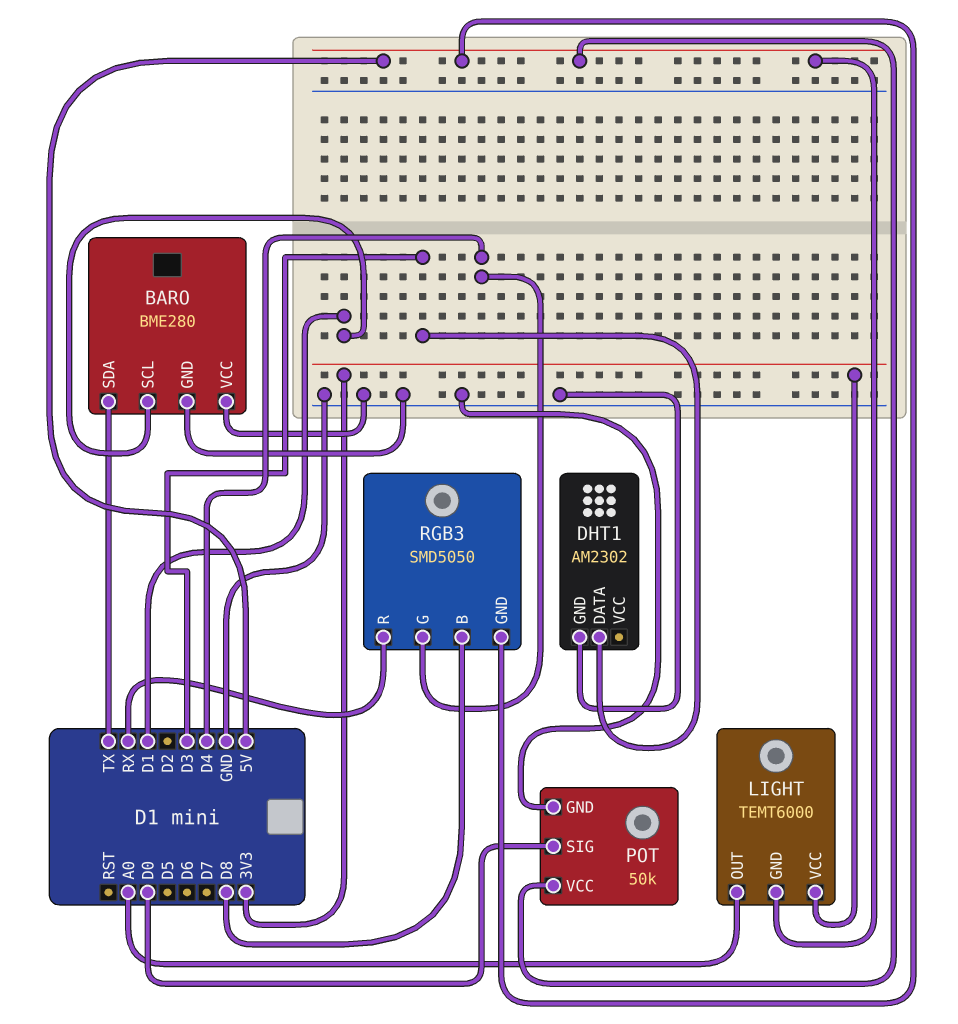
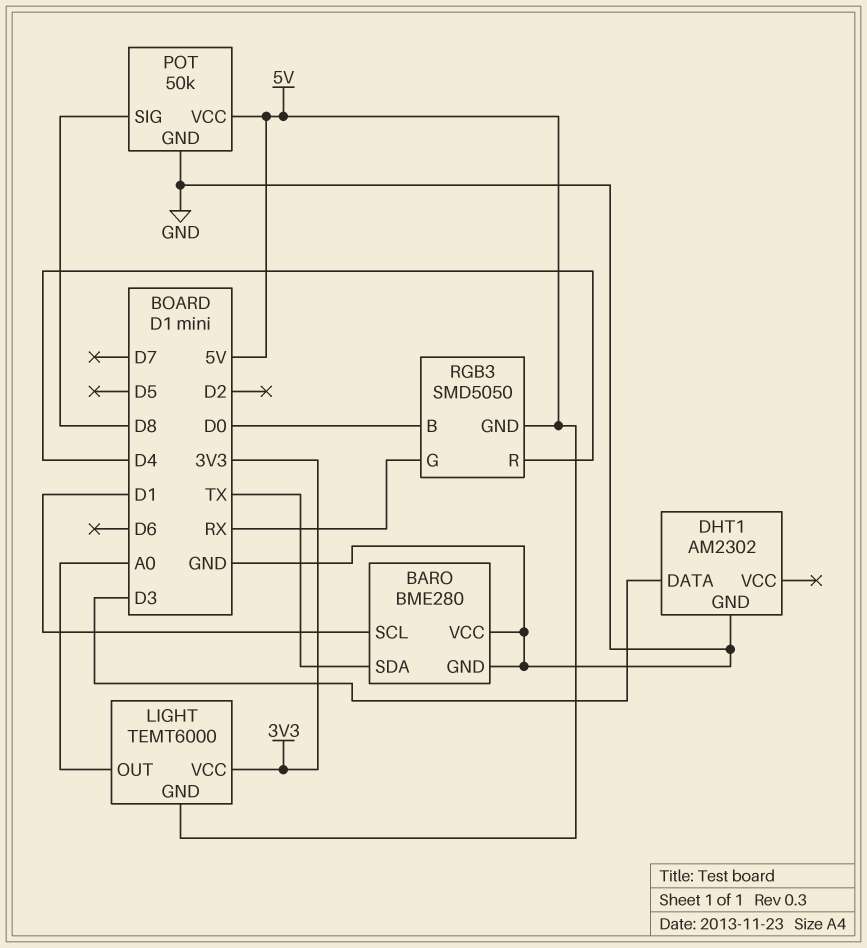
POT pin SIG: D0 -> D8
RGB3 pin B: D8 -> D0
RGB3 pin G: D4 -> RX
RGB3 pin R: RX -> D4

